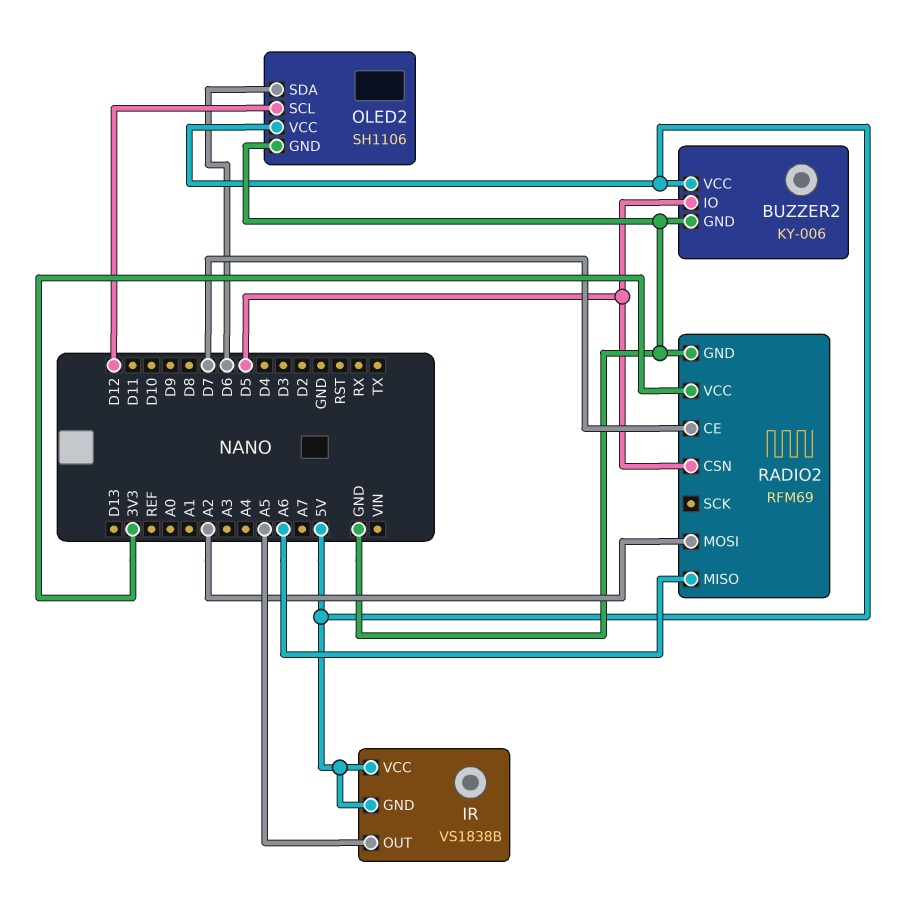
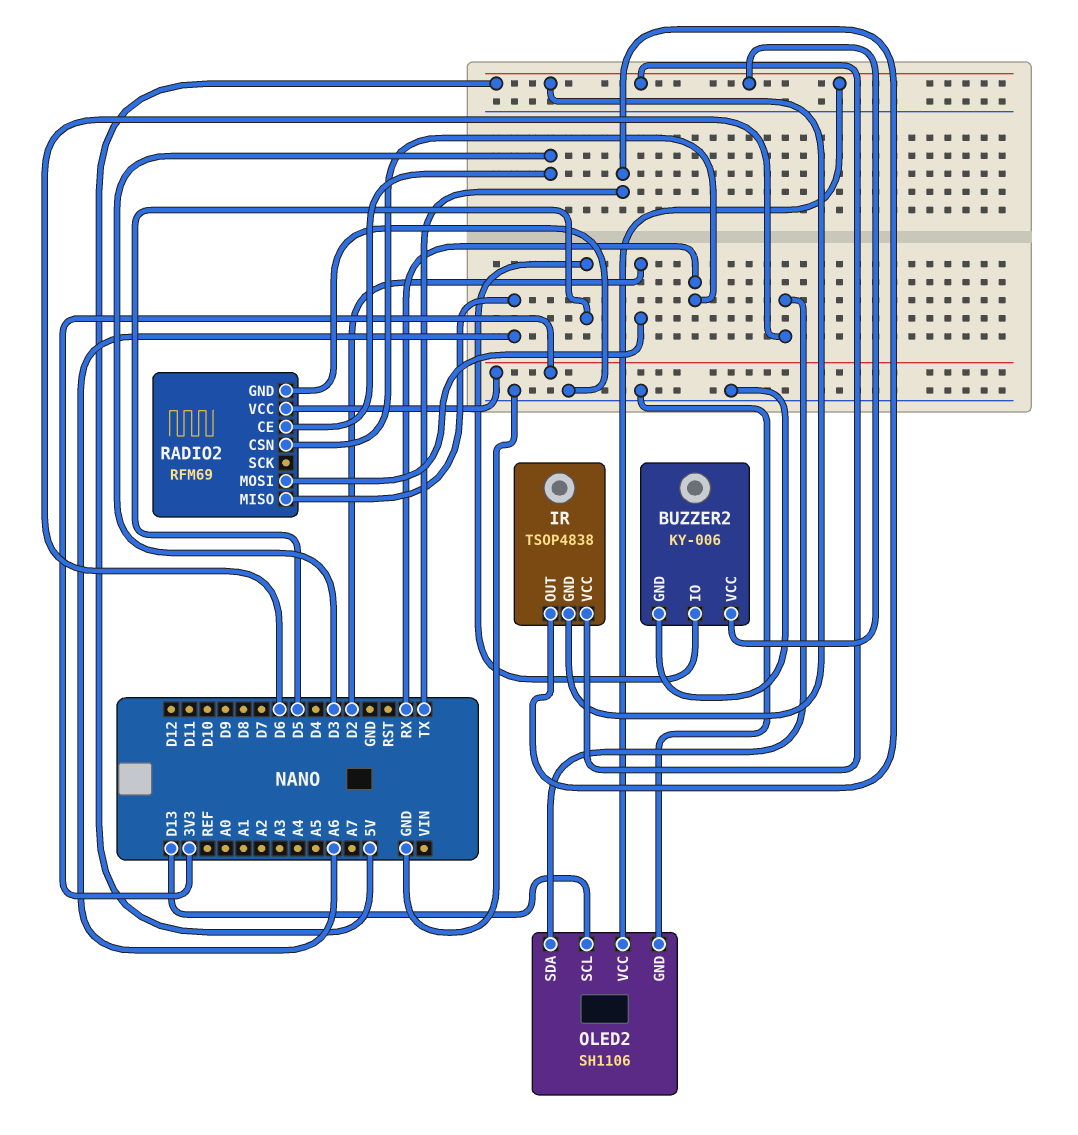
IR: VS1838B -> TSOP4838
IR pin OUT: A5 -> TX
OLED2 pin SCL: D12 -> D13
RADIO2 pin CE: D7 -> D3
RADIO2 pin CSN: D5 -> RX
RADIO2 pin MOSI: A2 -> D2

